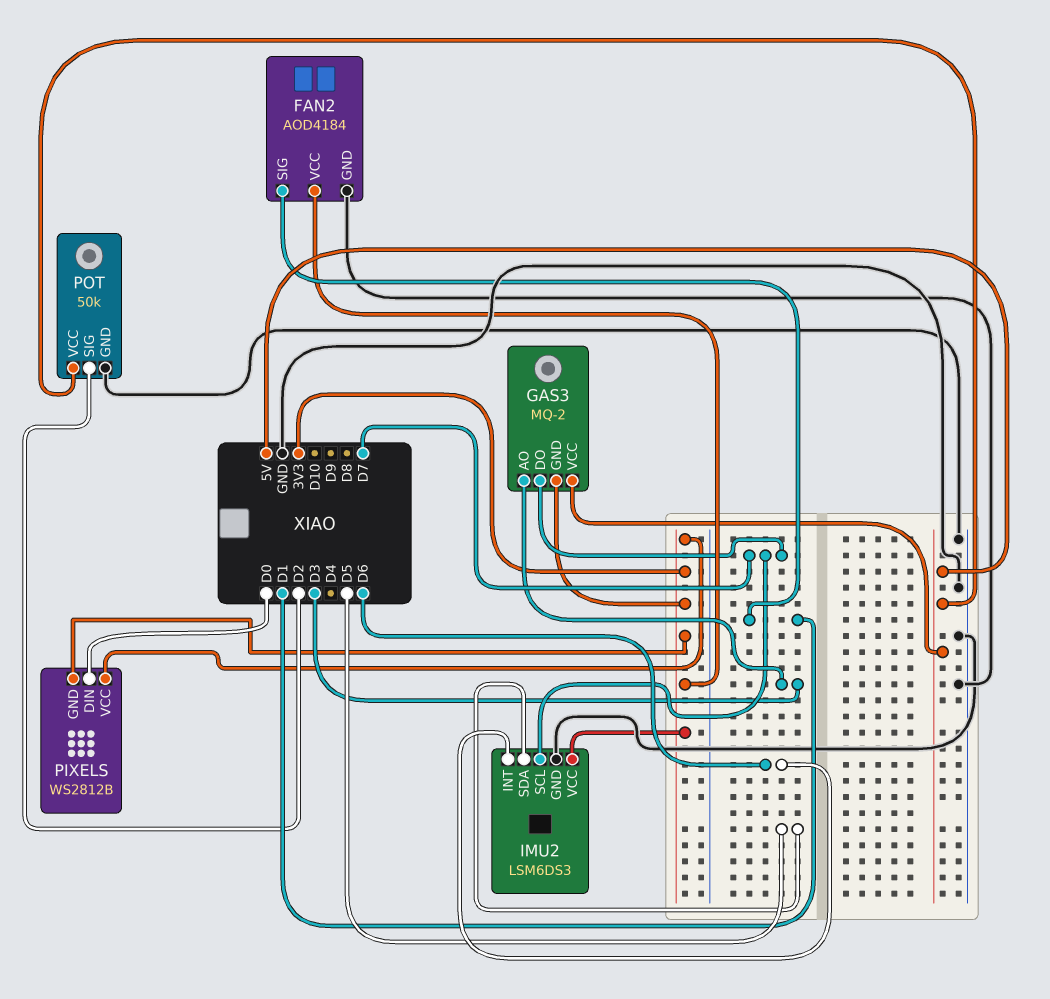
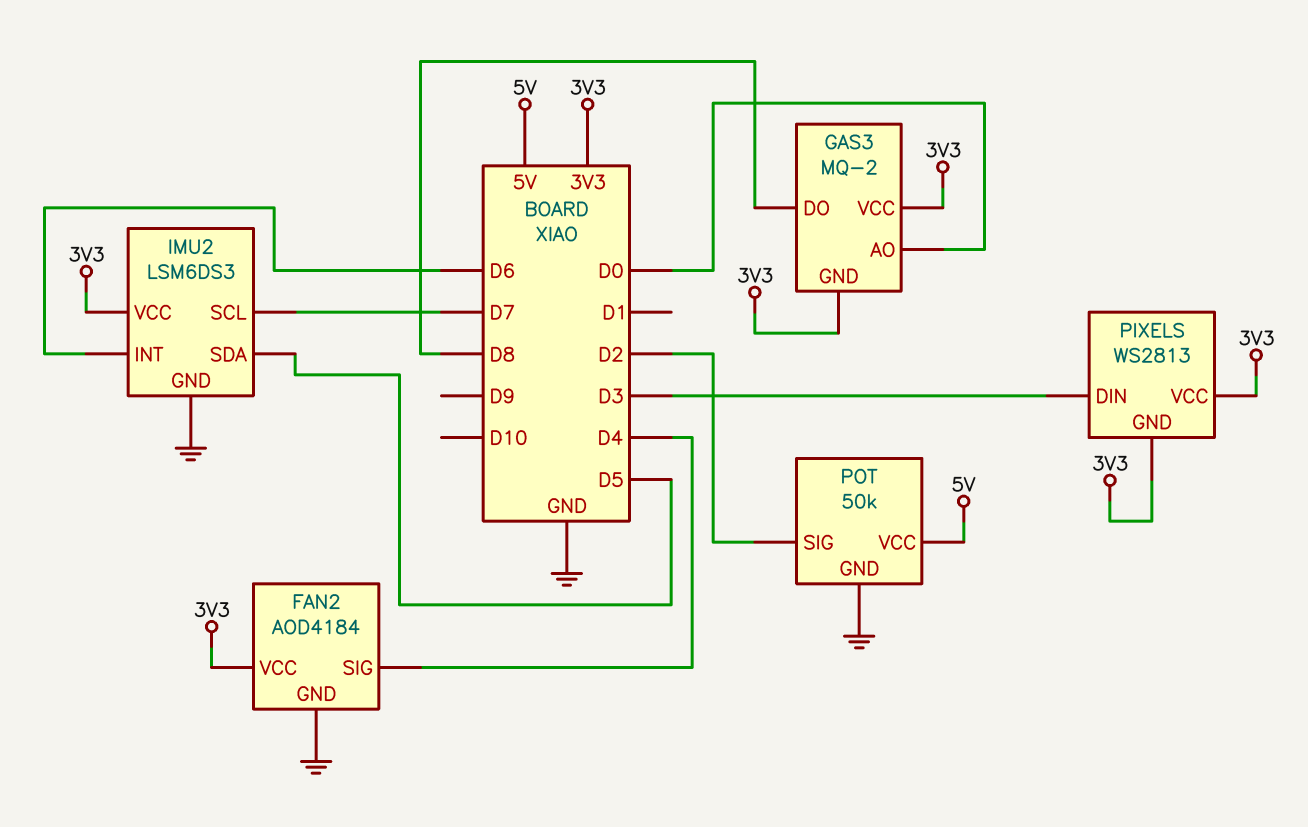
FAN2 pin SIG: D1 -> D4
GAS3 pin AO: D3 -> D0
GAS3 pin DO: D7 -> D8
GAS3 pin VCC: 5V -> 3V3
PIXELS: WS2812B -> WS2813
PIXELS pin DIN: D0 -> D3

